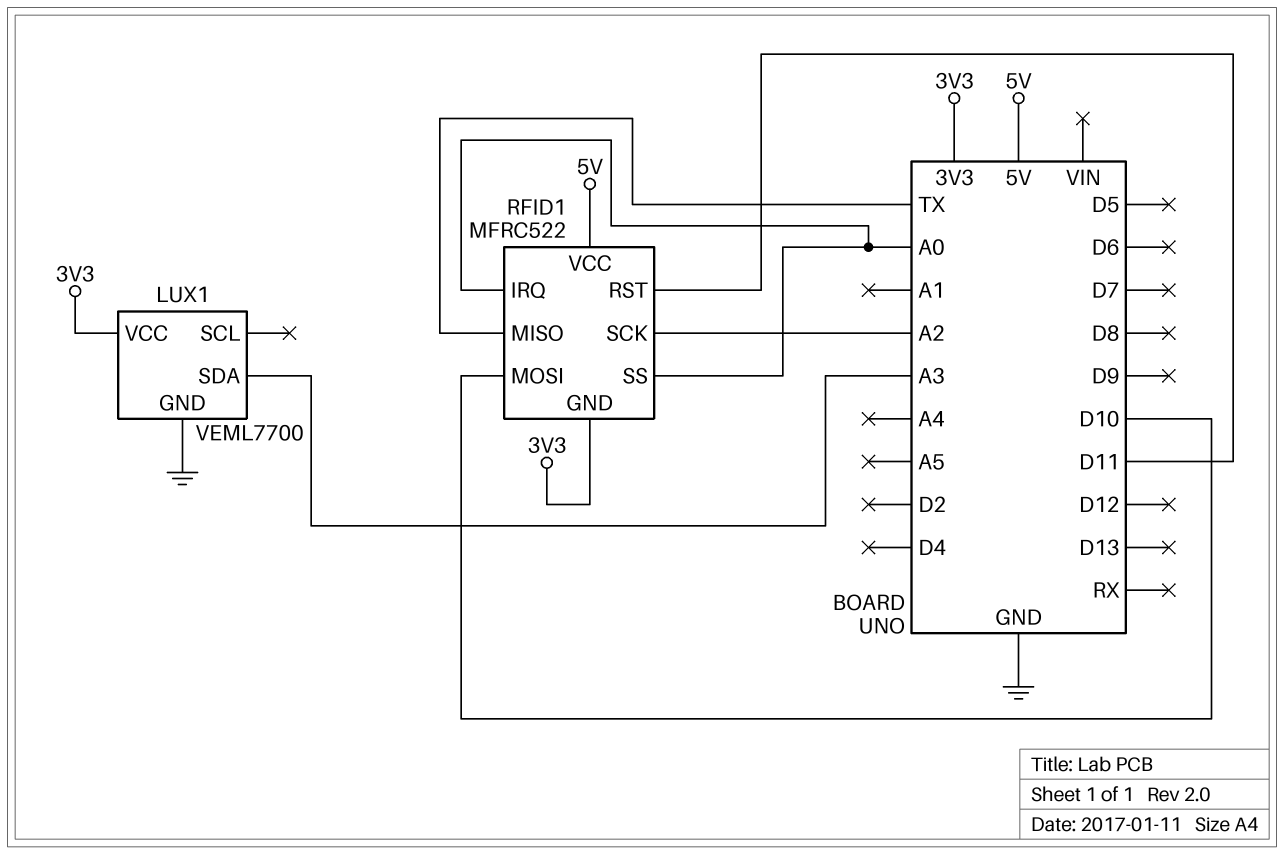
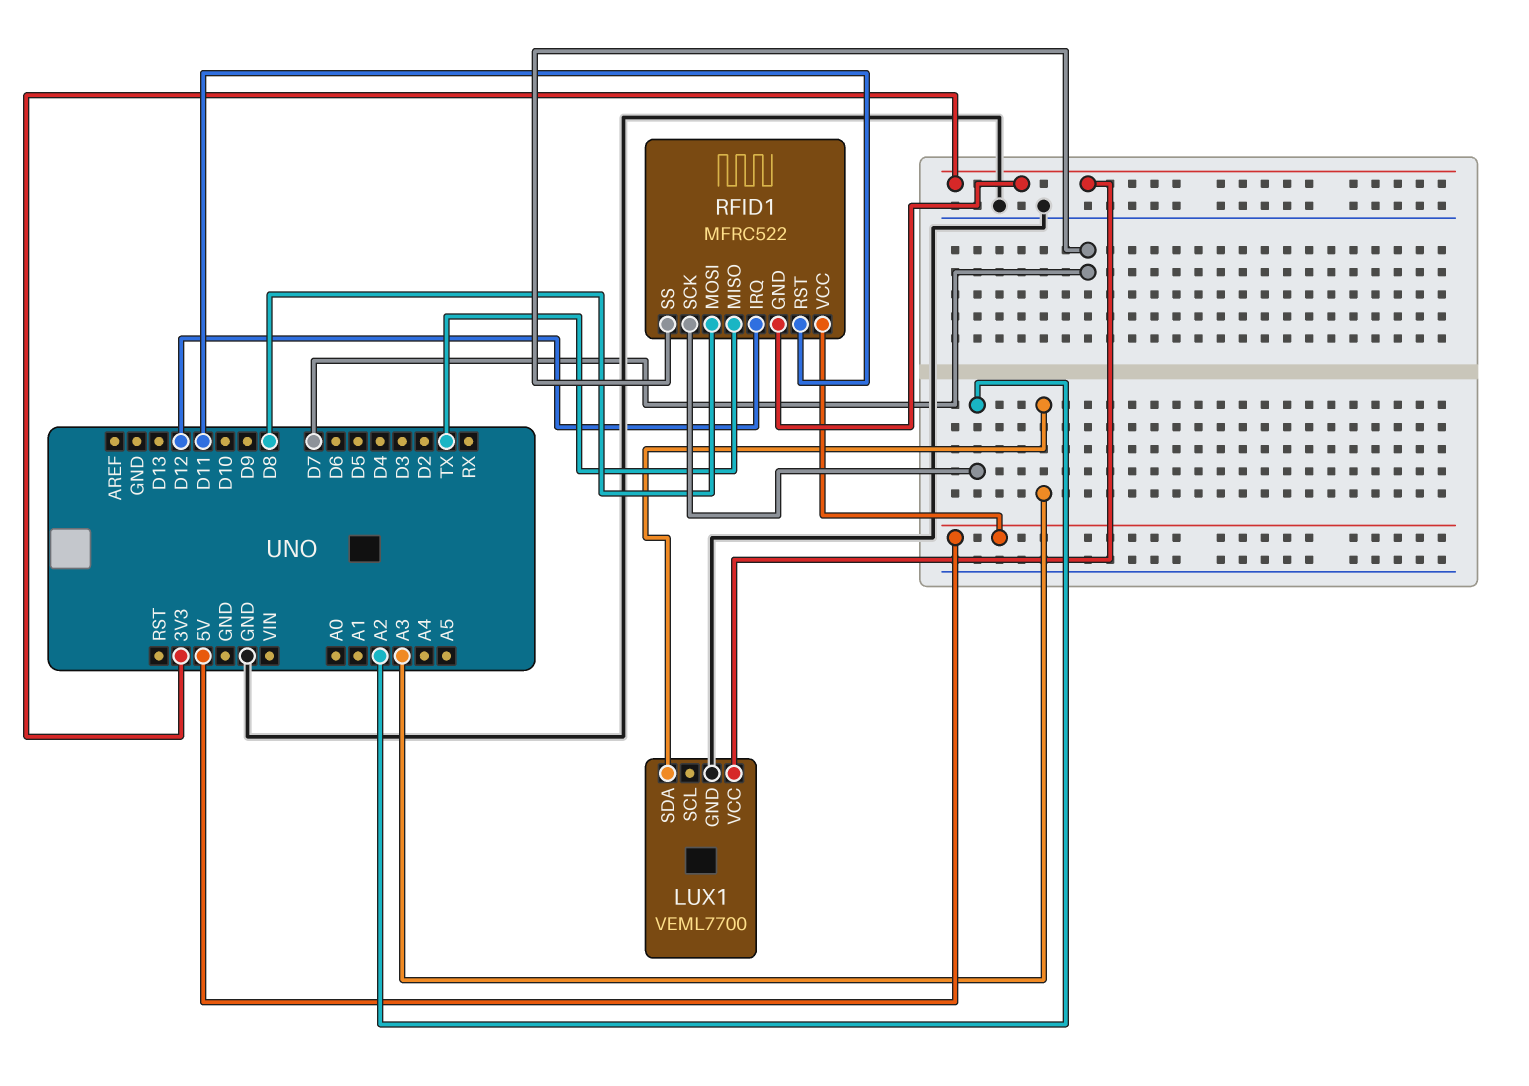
RFID1 pin IRQ: A0 -> D12
RFID1 pin MOSI: D10 -> D8
RFID1 pin SS: A0 -> D7

